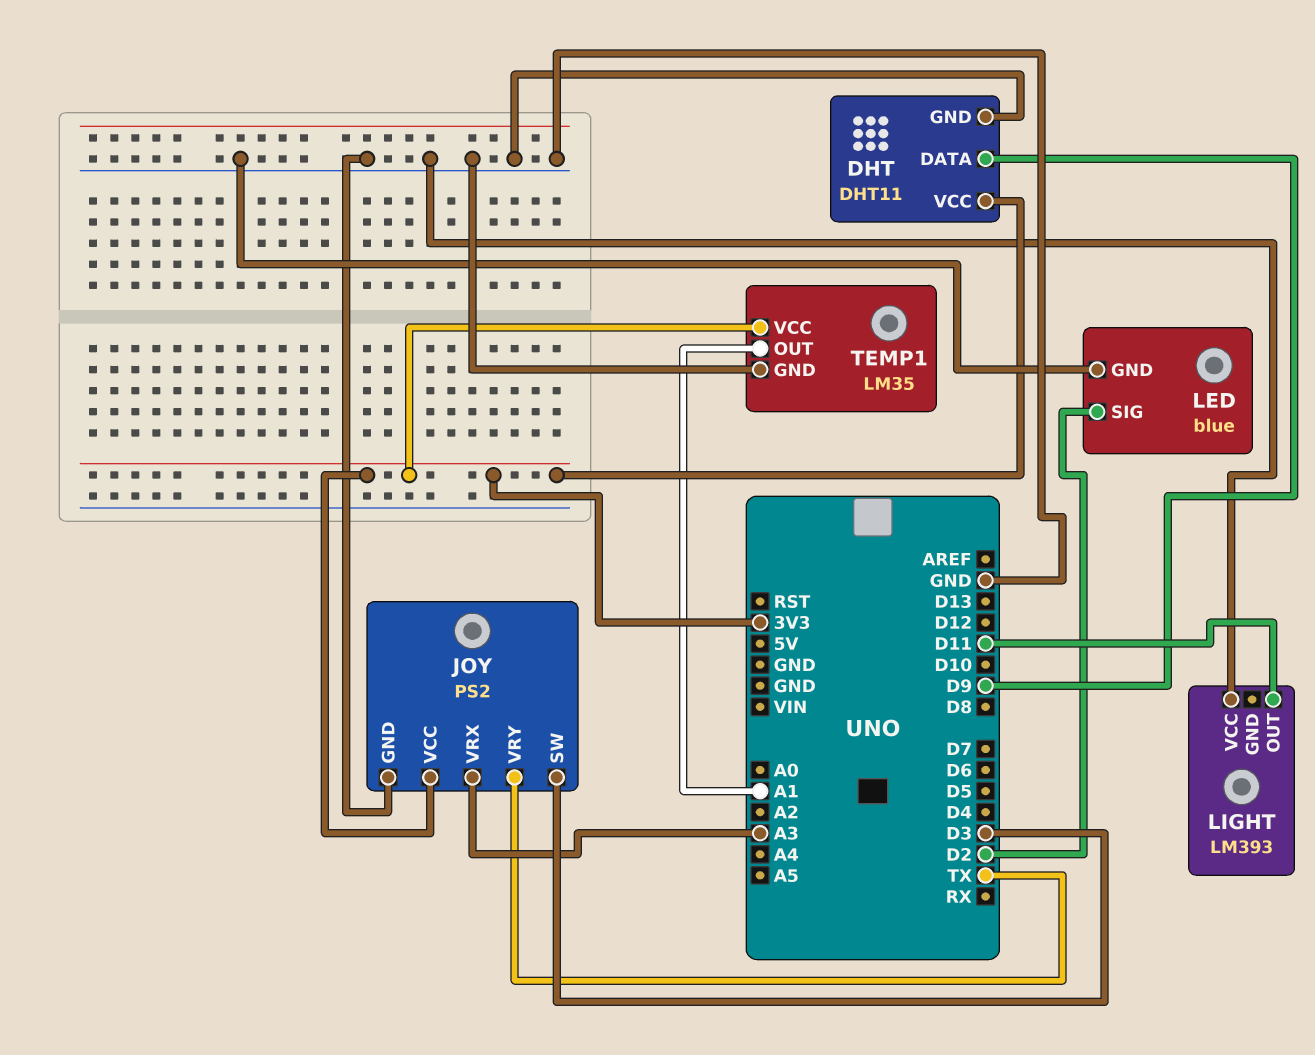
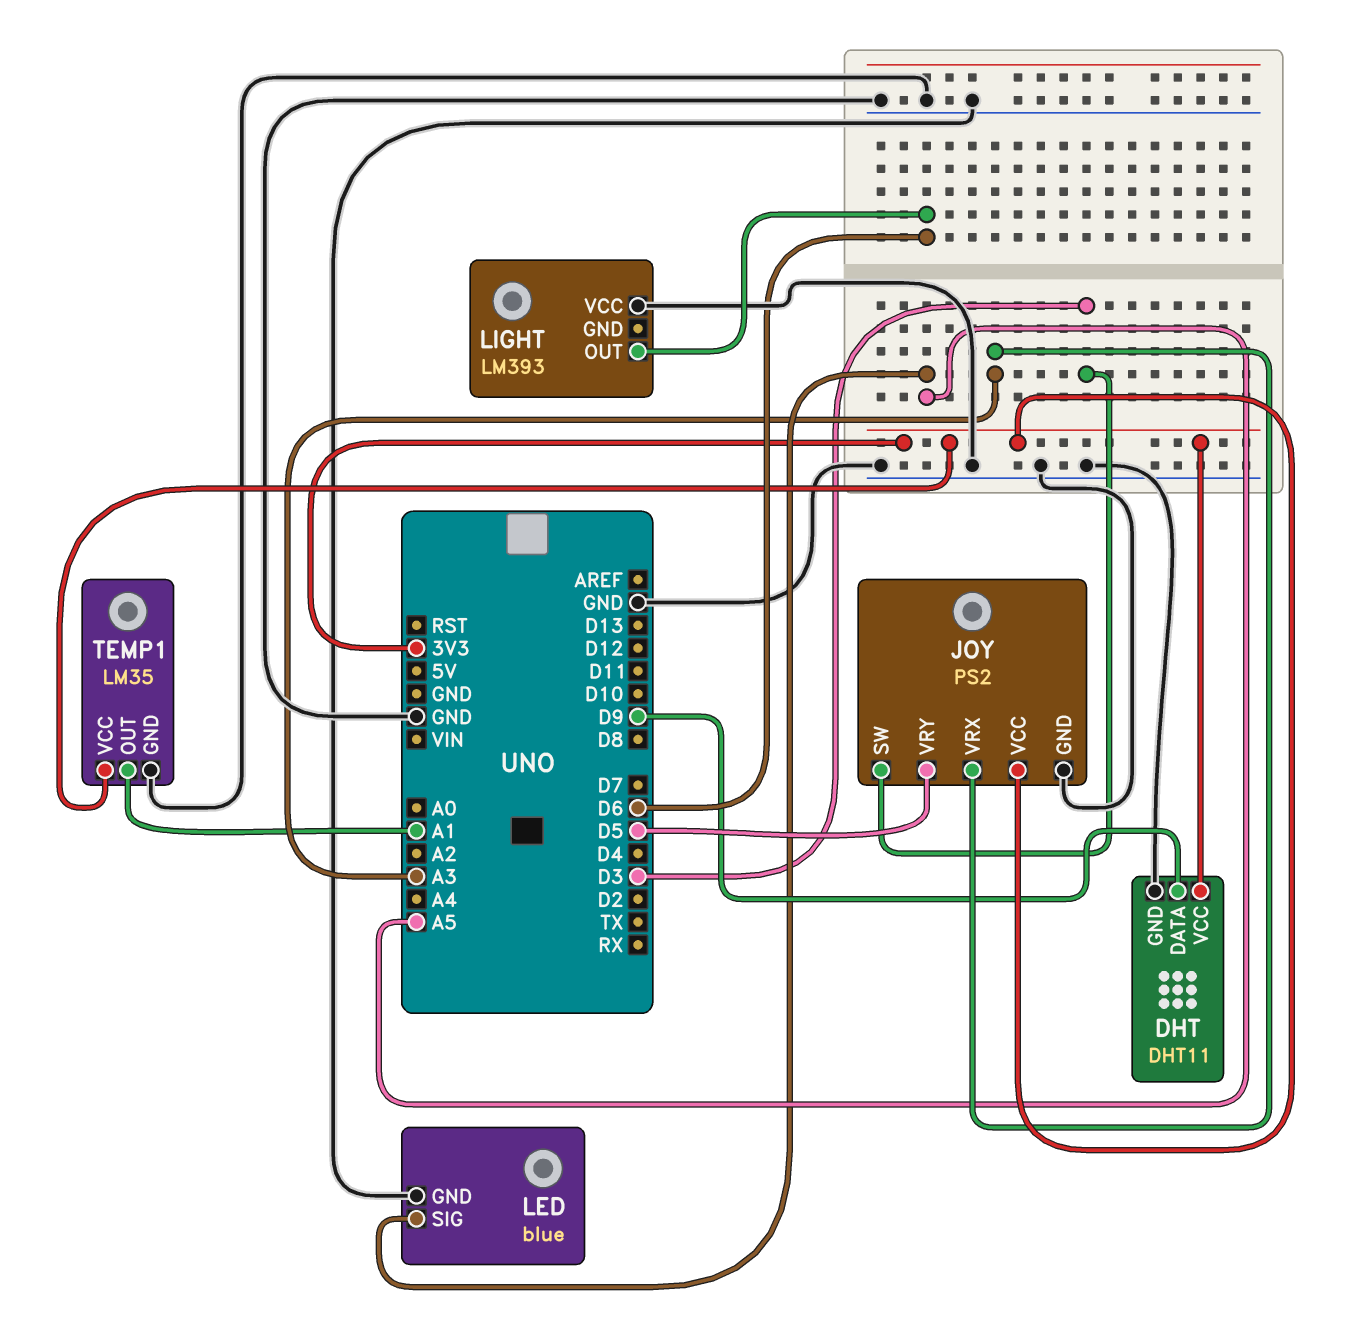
JOY pin VRY: TX -> D5
LED pin SIG: D2 -> A5
LIGHT pin OUT: D11 -> D6

